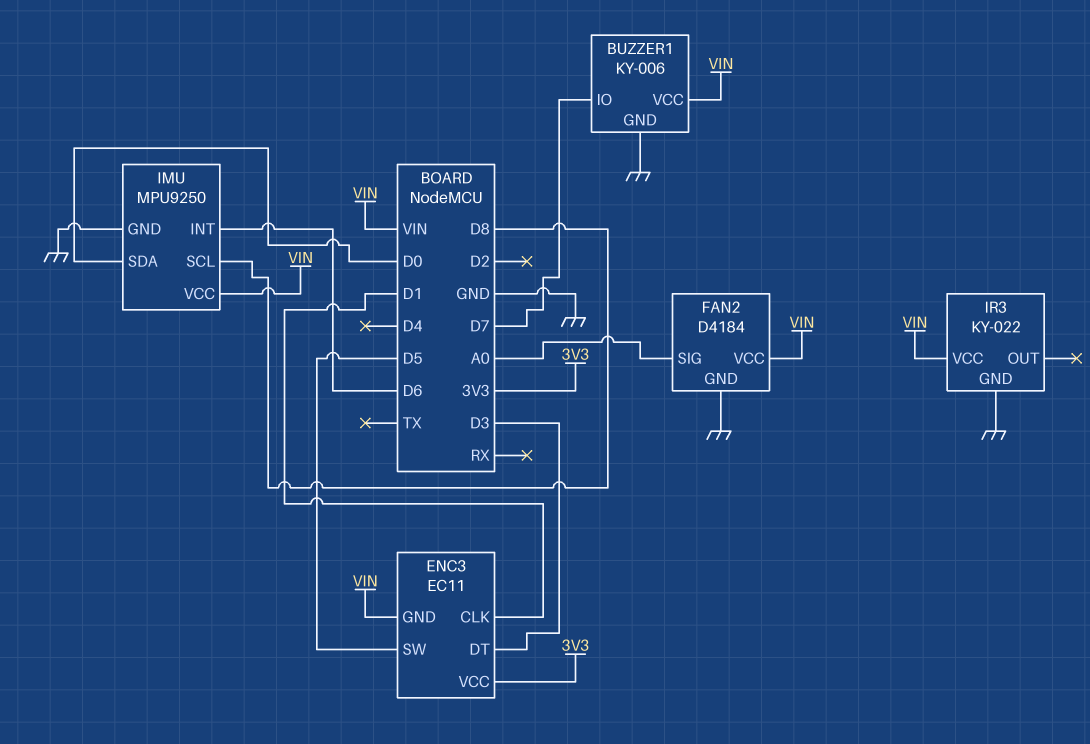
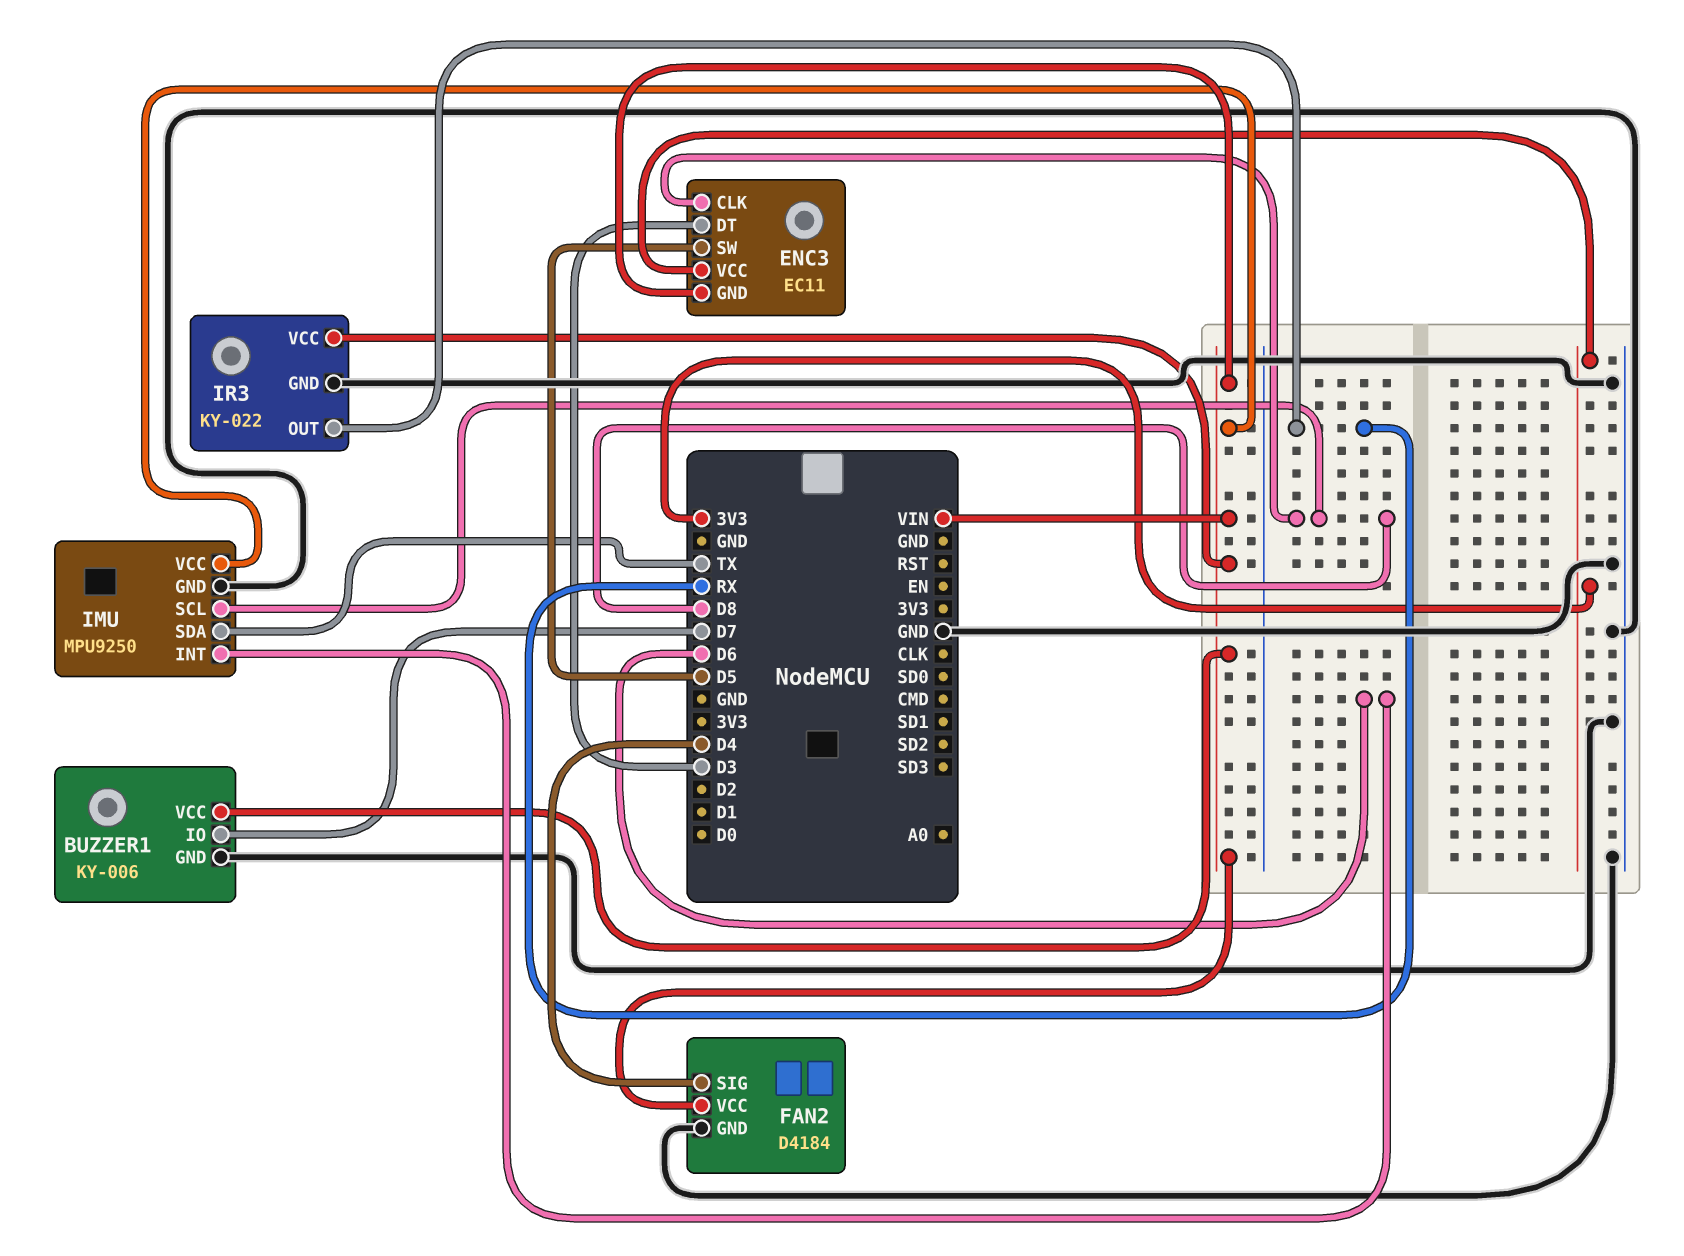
ENC3 pin CLK: D1 -> D8
FAN2 pin SIG: A0 -> D4
IMU pin SDA: D0 -> TX
IR3 pin OUT: none -> RX

